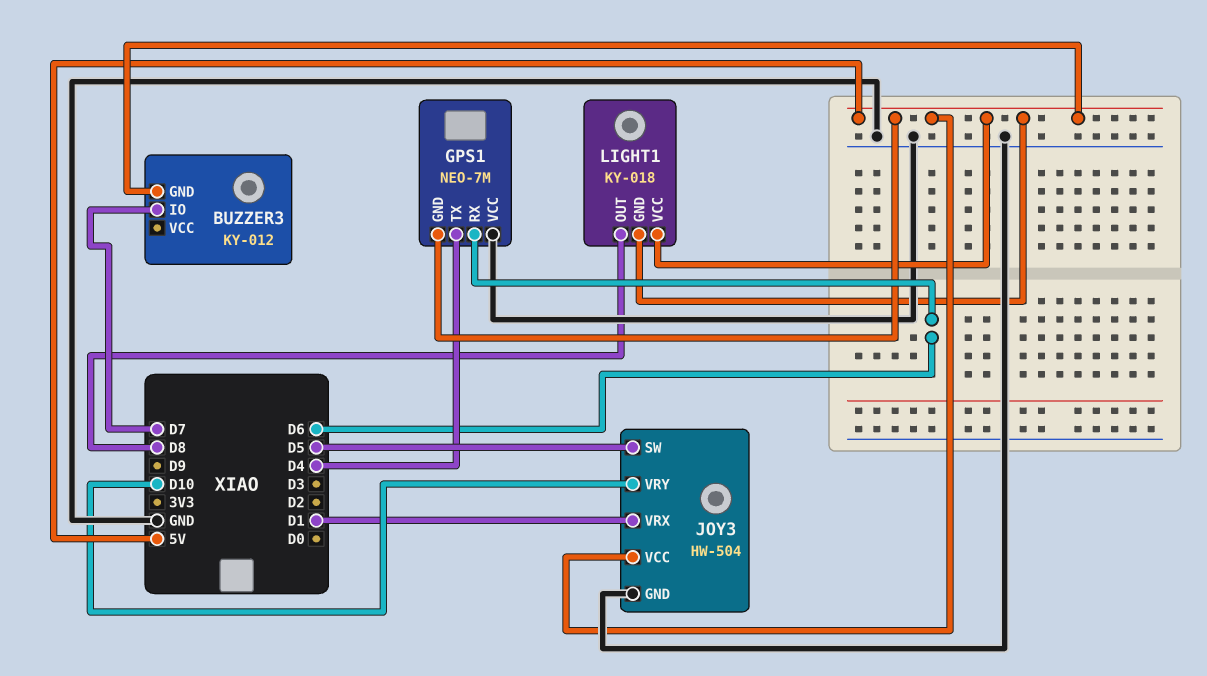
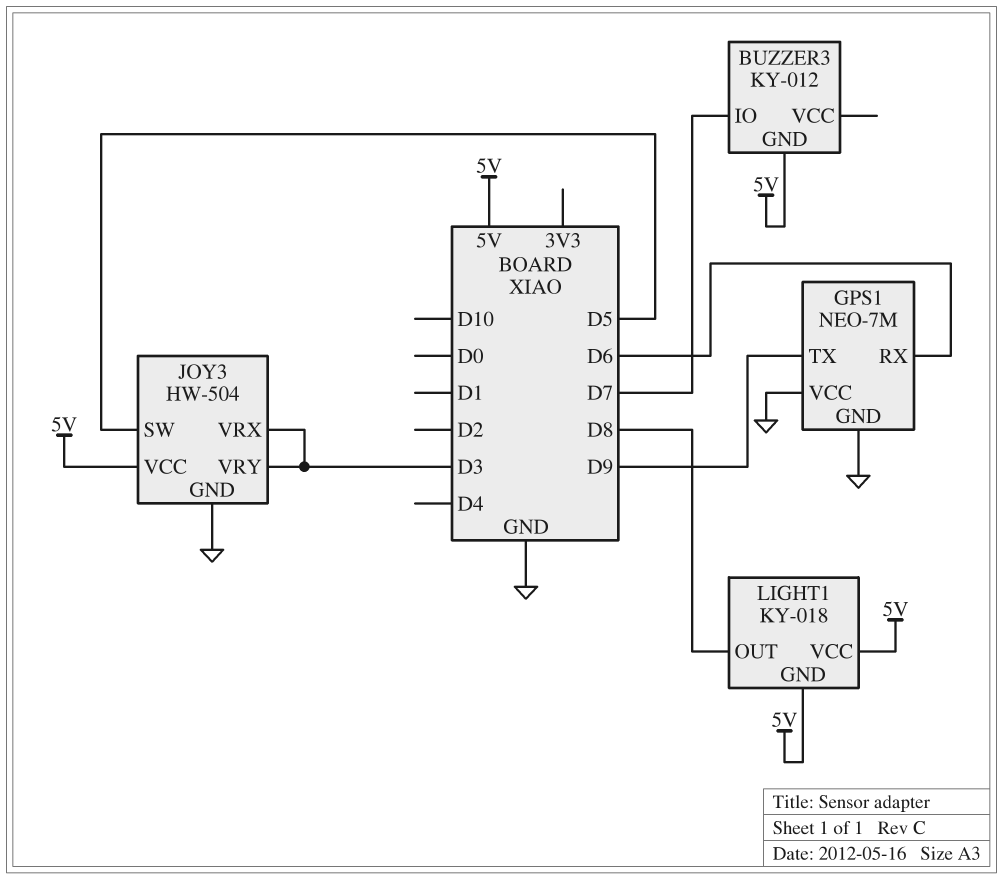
GPS1 pin GND: 5V -> GND
GPS1 pin TX: D4 -> D9
JOY3 pin VRX: D1 -> D3
JOY3 pin VRY: D10 -> D3

